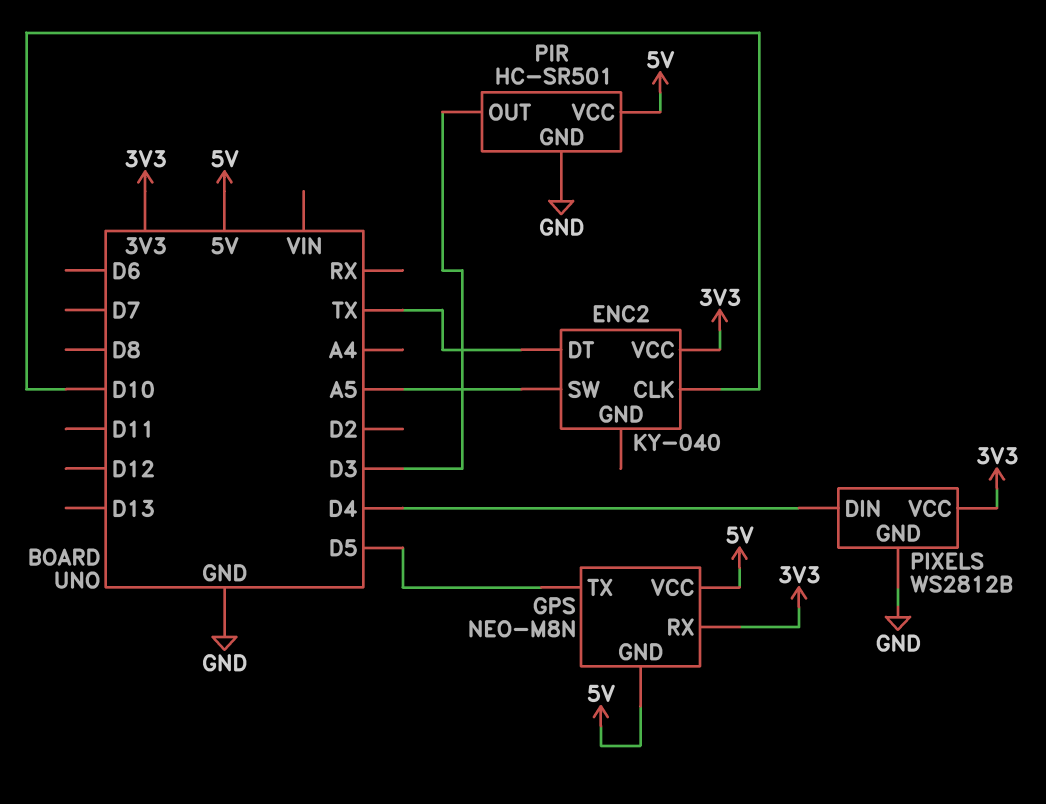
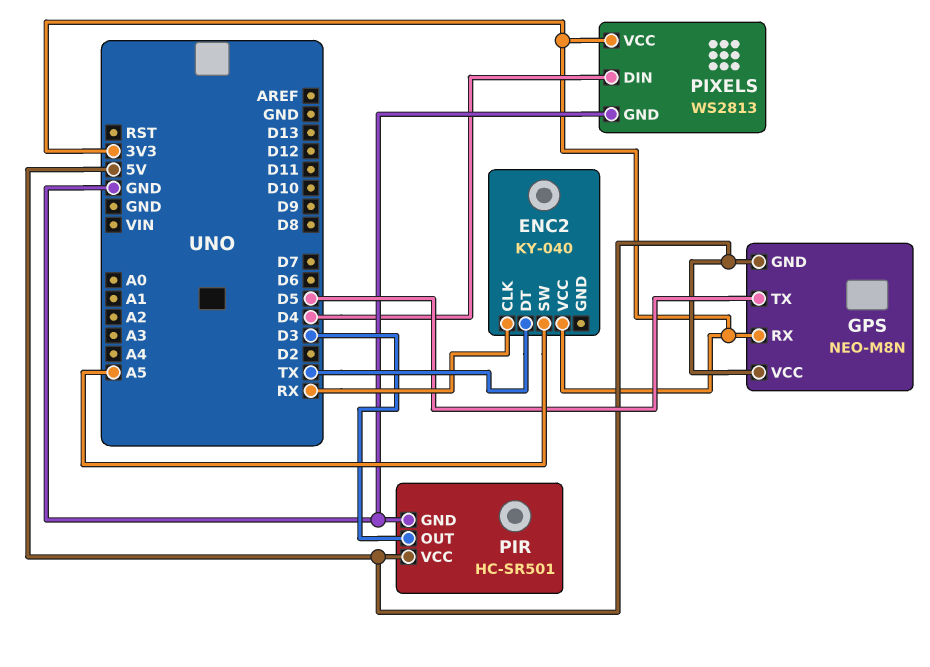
ENC2 pin CLK: D10 -> RX
PIXELS: WS2812B -> WS2813

